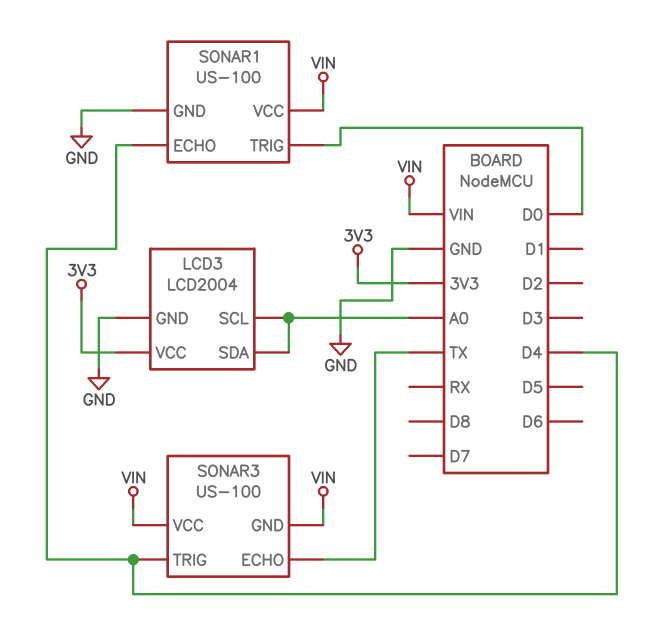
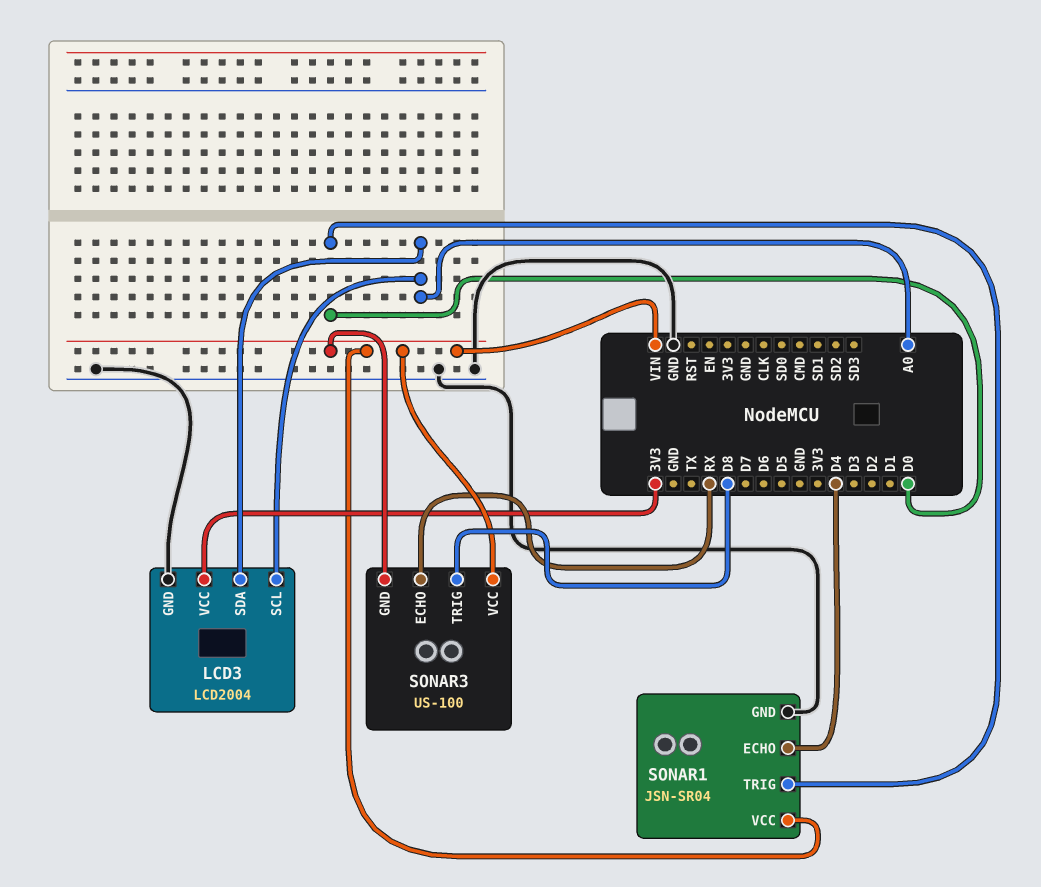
SONAR1: US-100 -> JSN-SR04
SONAR3 pin ECHO: TX -> RX
SONAR3 pin TRIG: D4 -> D8

